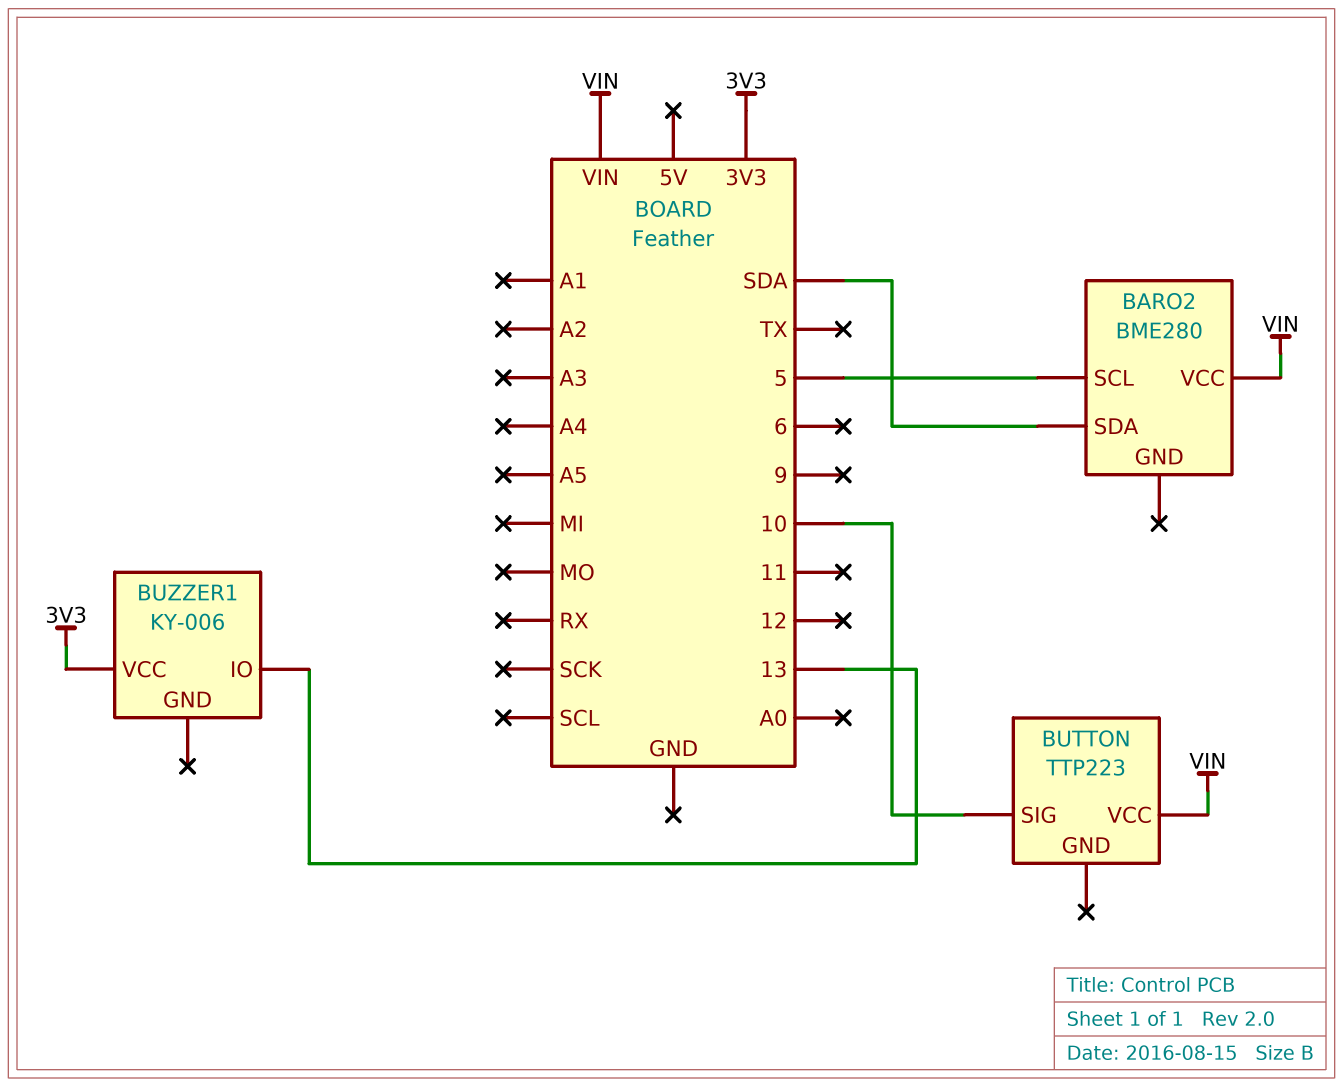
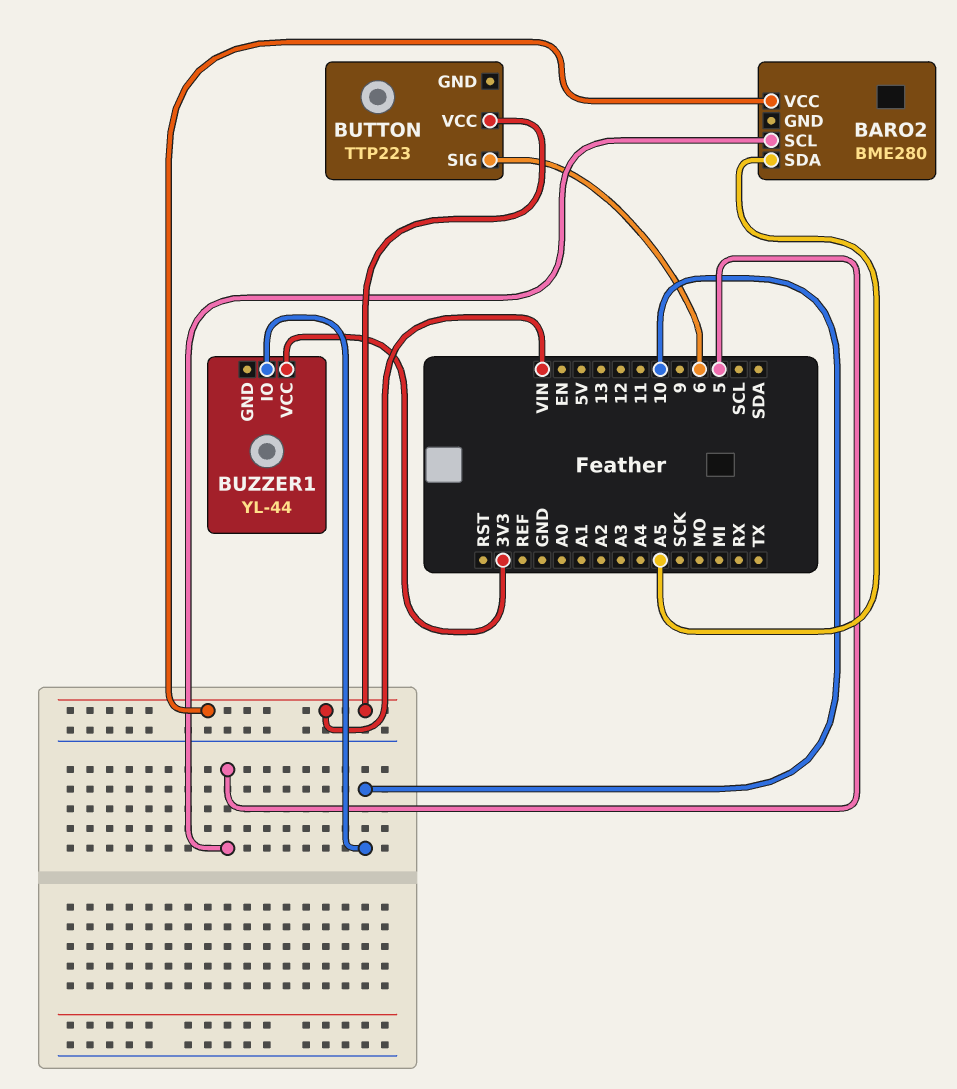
BARO2 pin SDA: SDA -> A5
BUTTON pin SIG: 10 -> 6
BUZZER1: KY-006 -> YL-44
BUZZER1 pin IO: 13 -> 10

